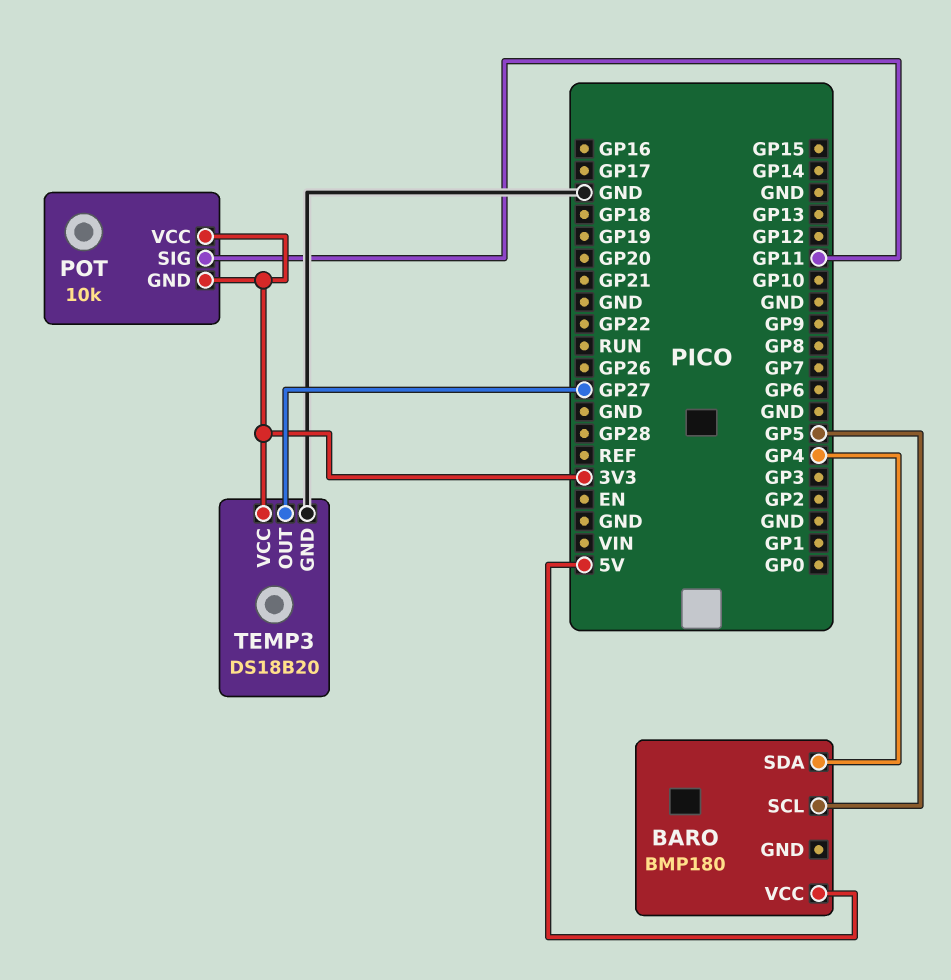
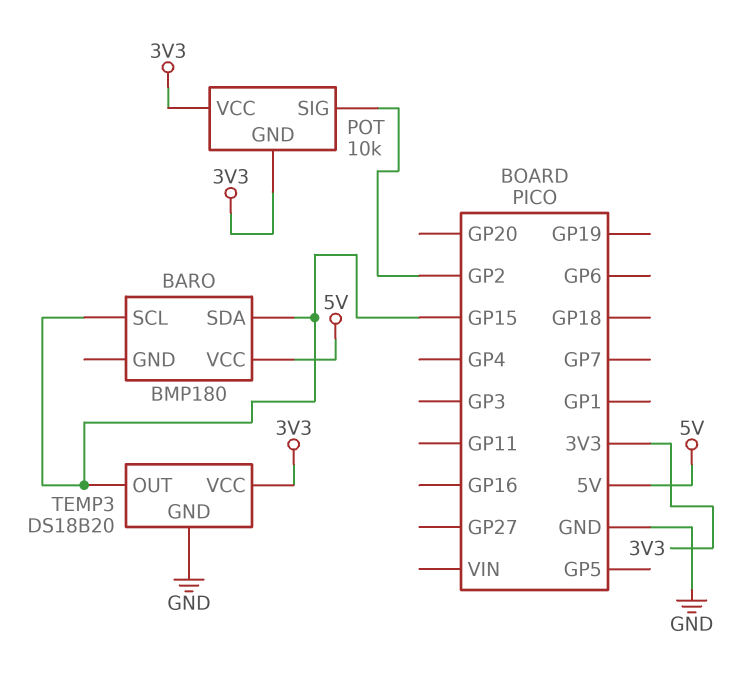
BARO pin SCL: GP5 -> GP15
BARO pin SDA: GP4 -> GP15
POT pin SIG: GP11 -> GP2
TEMP3 pin OUT: GP27 -> GP15

